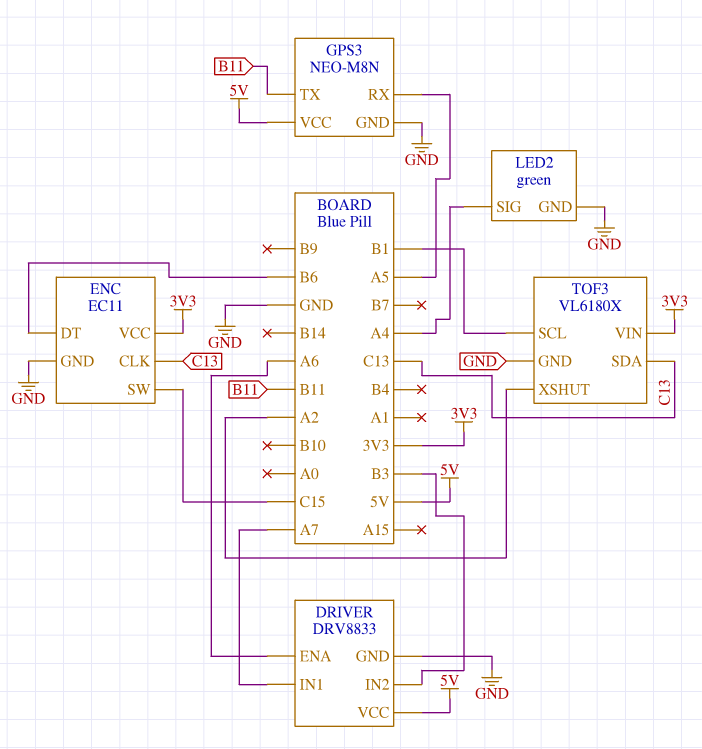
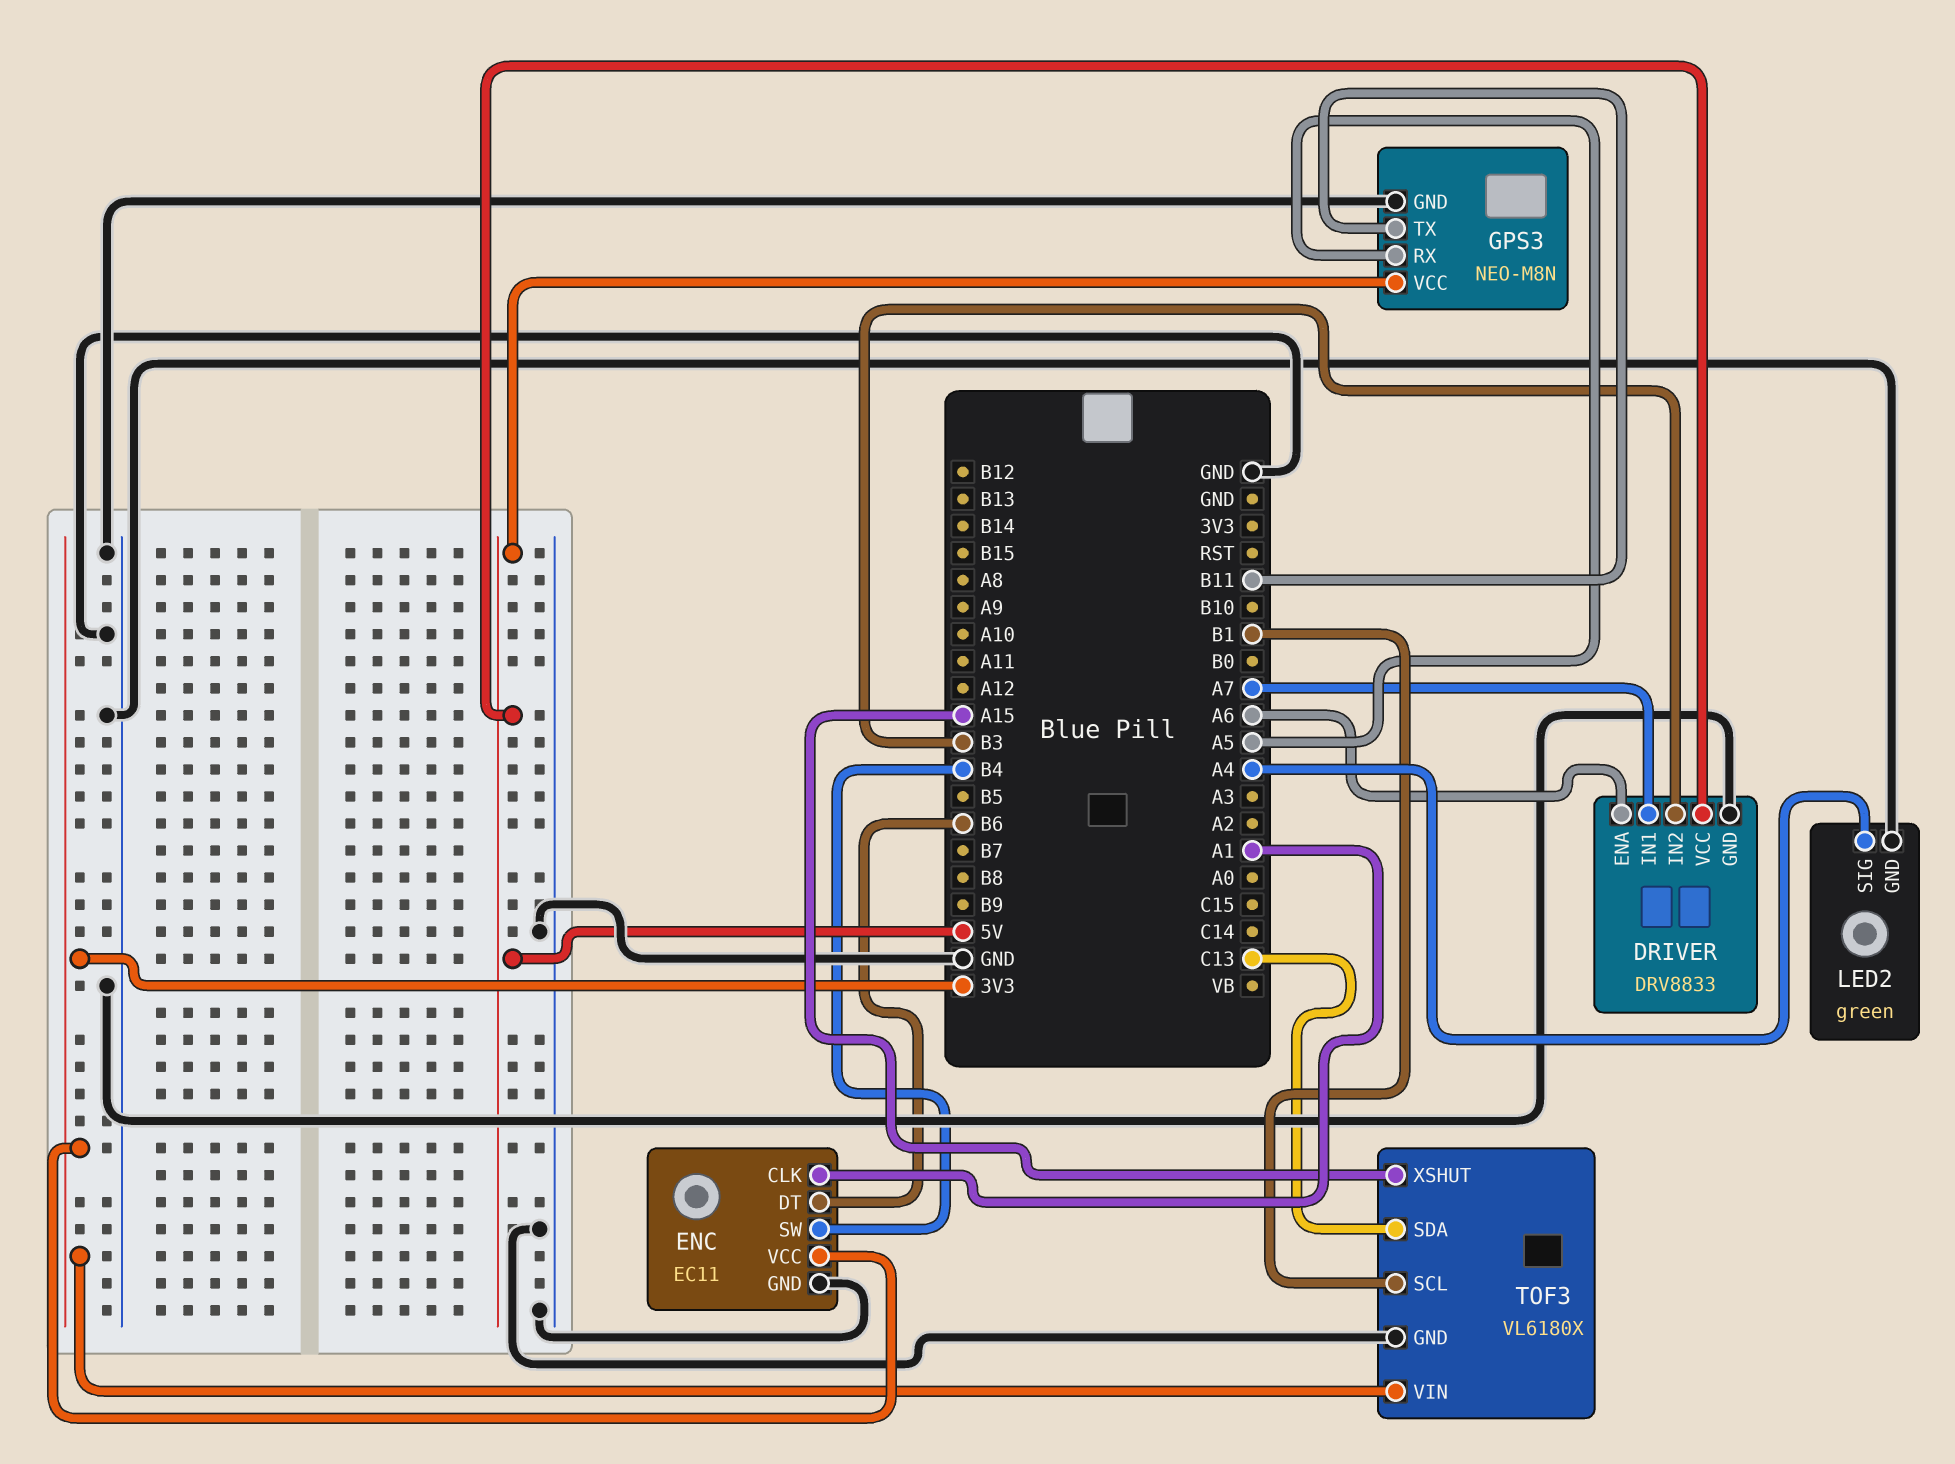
ENC pin CLK: C13 -> A1
ENC pin SW: C15 -> B4
TOF3 pin XSHUT: A2 -> A15

